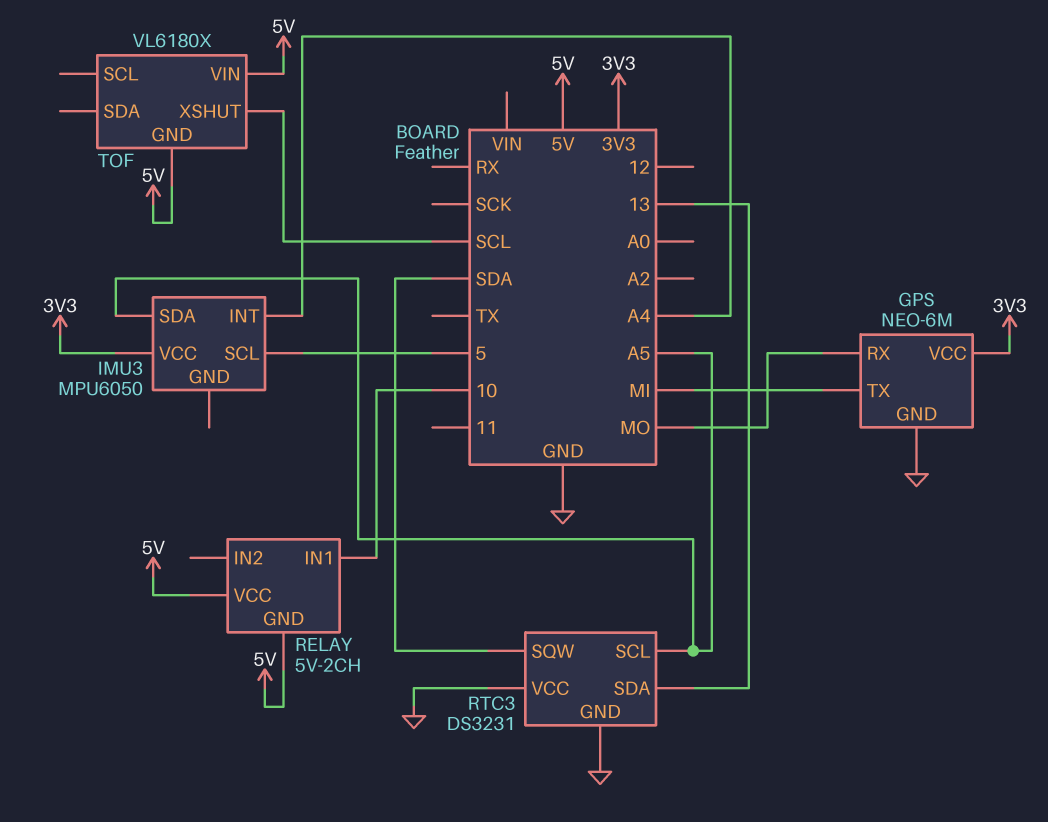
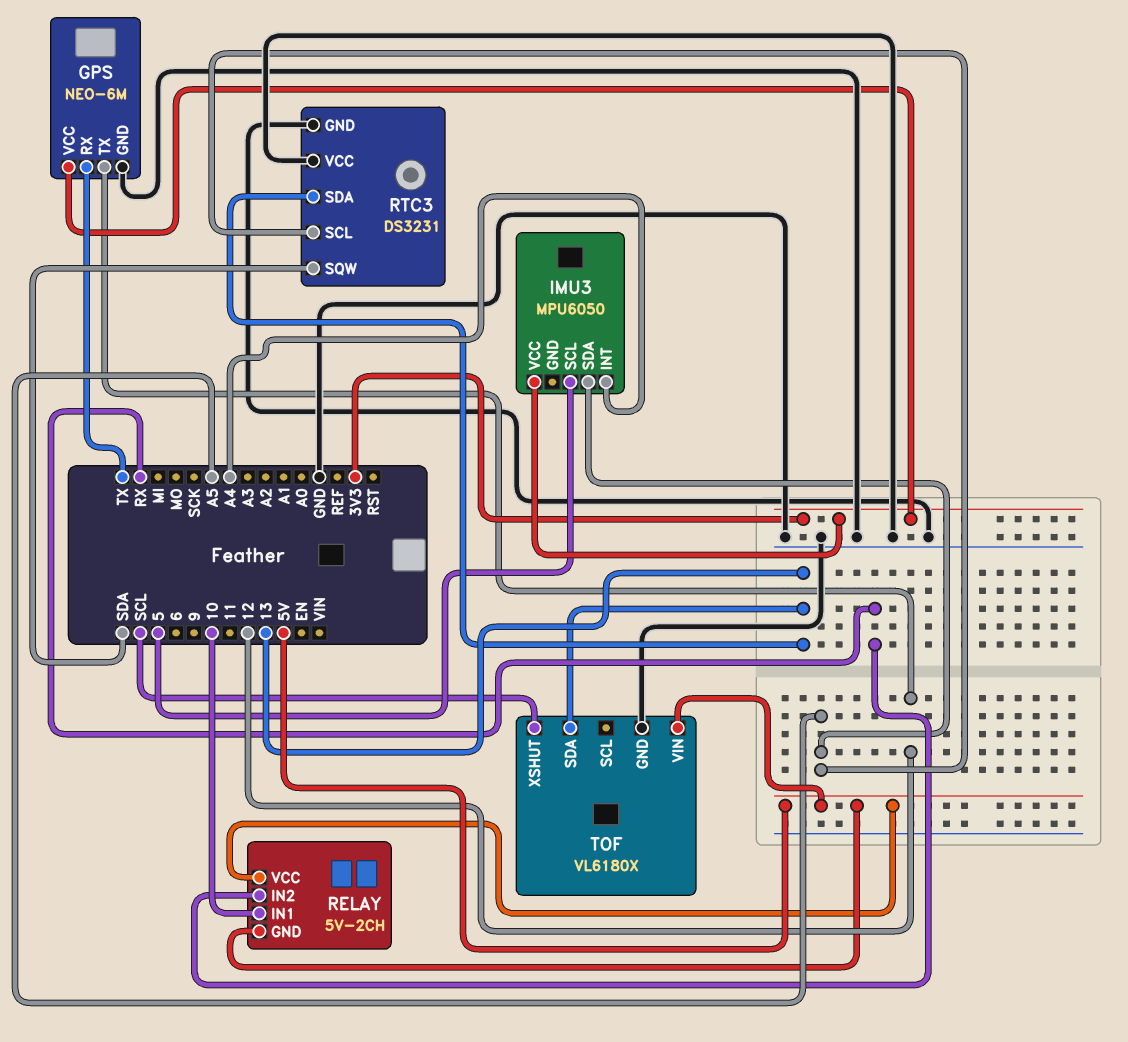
GPS pin RX: MO -> TX
GPS pin TX: MI -> 12
RELAY pin IN2: none -> RX
TOF pin GND: 5V -> GND
TOF pin SDA: none -> 13

